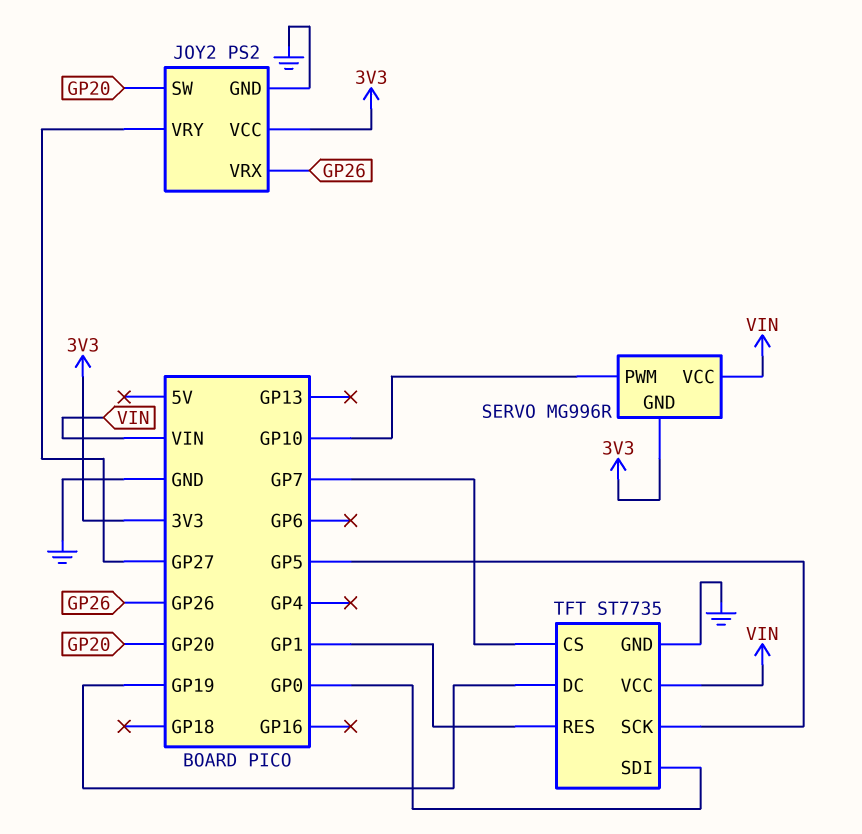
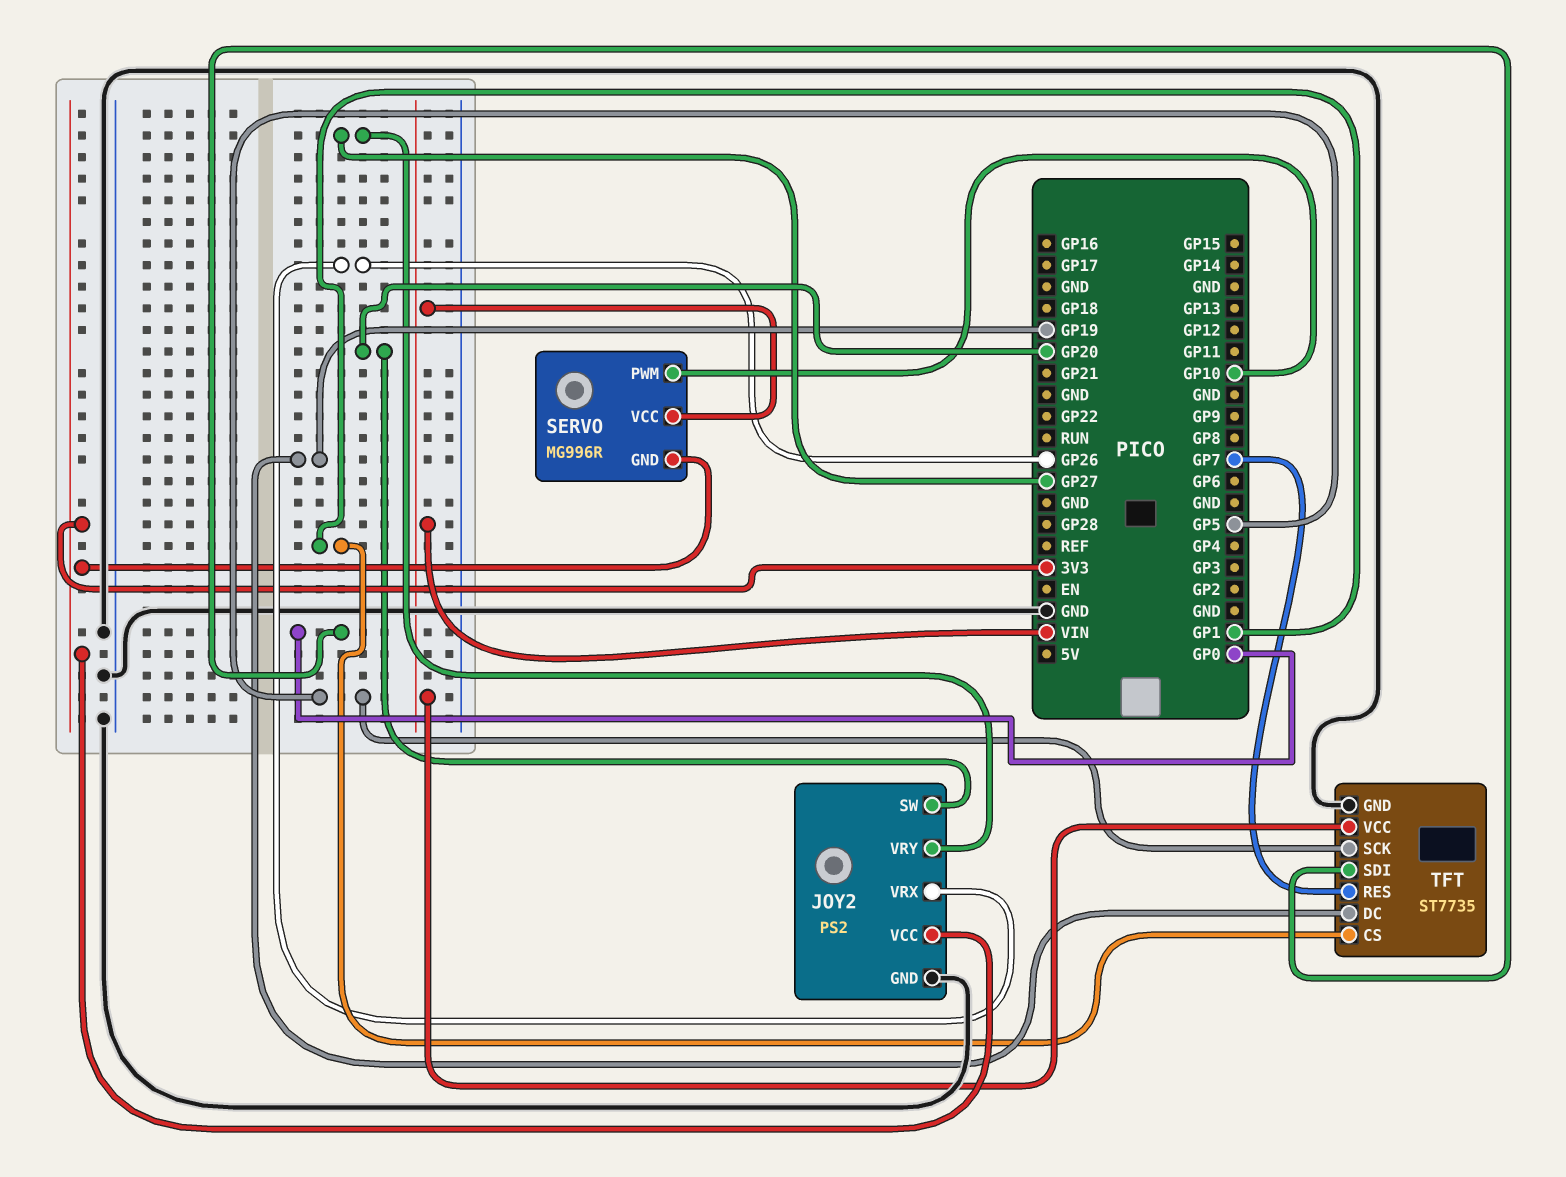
TFT pin CS: GP7 -> GP1
TFT pin RES: GP1 -> GP7

